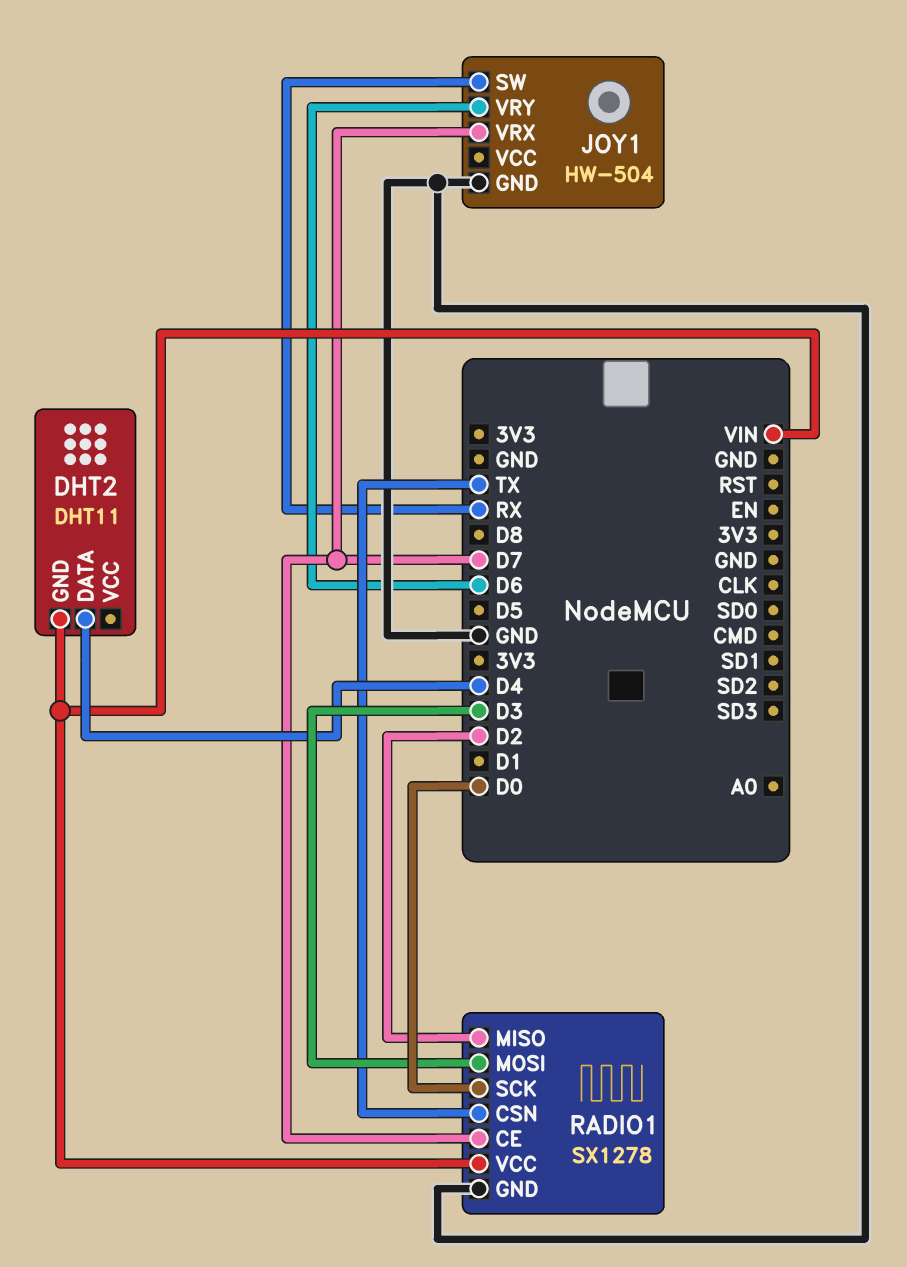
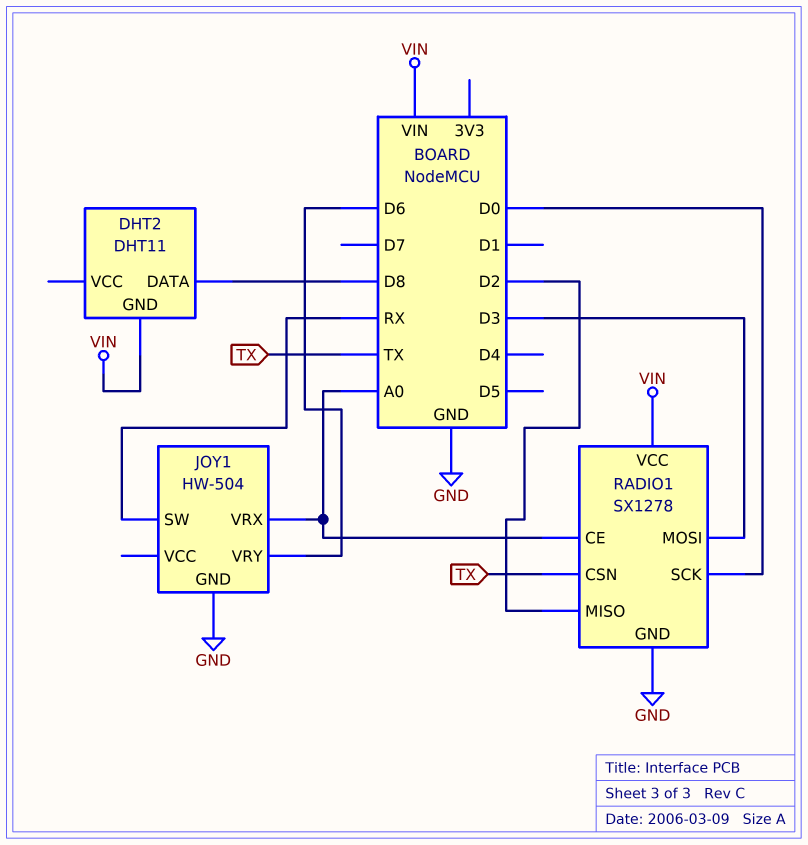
DHT2 pin DATA: D4 -> D8
JOY1 pin VRX: D7 -> A0
RADIO1 pin CE: D7 -> A0

